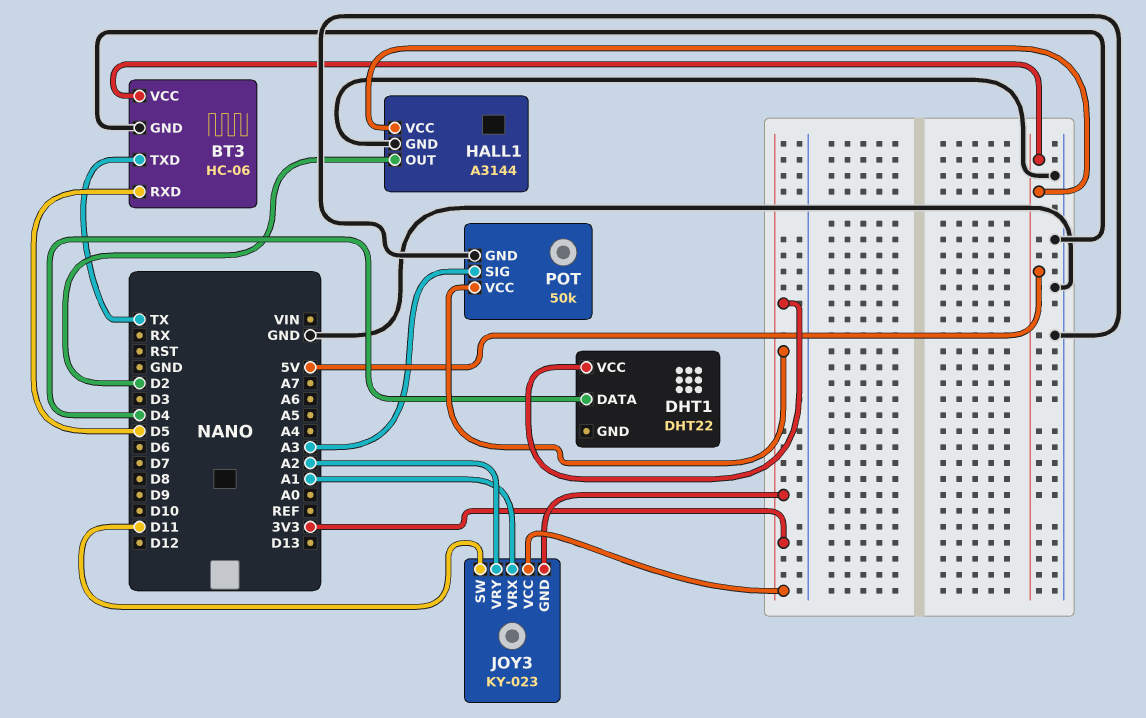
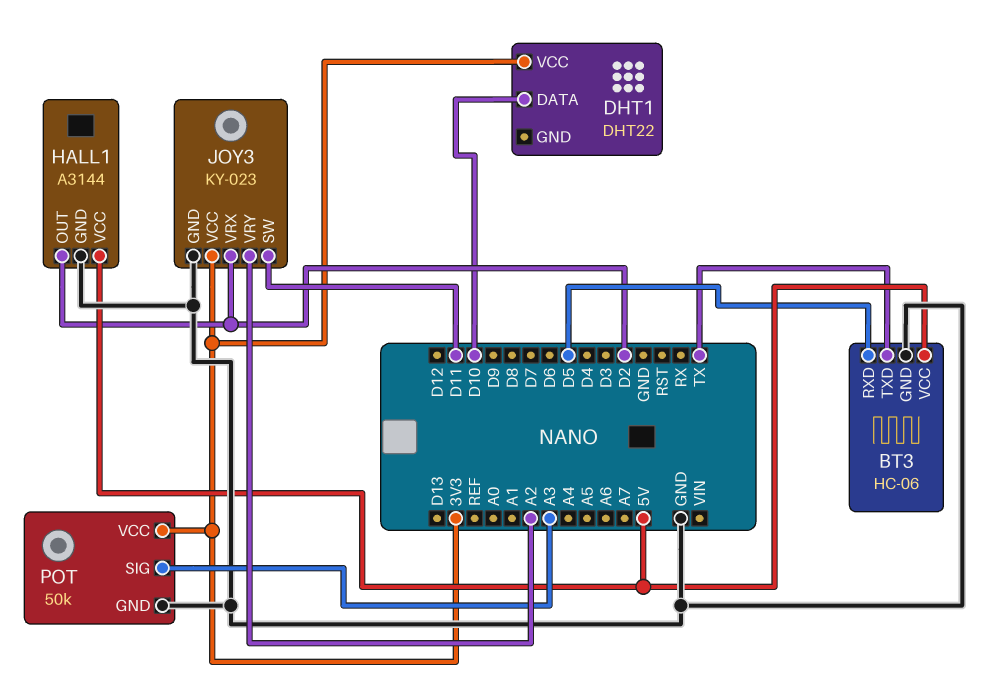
DHT1 pin DATA: D4 -> D10
JOY3 pin GND: 3V3 -> GND
JOY3 pin VRX: A1 -> D2

